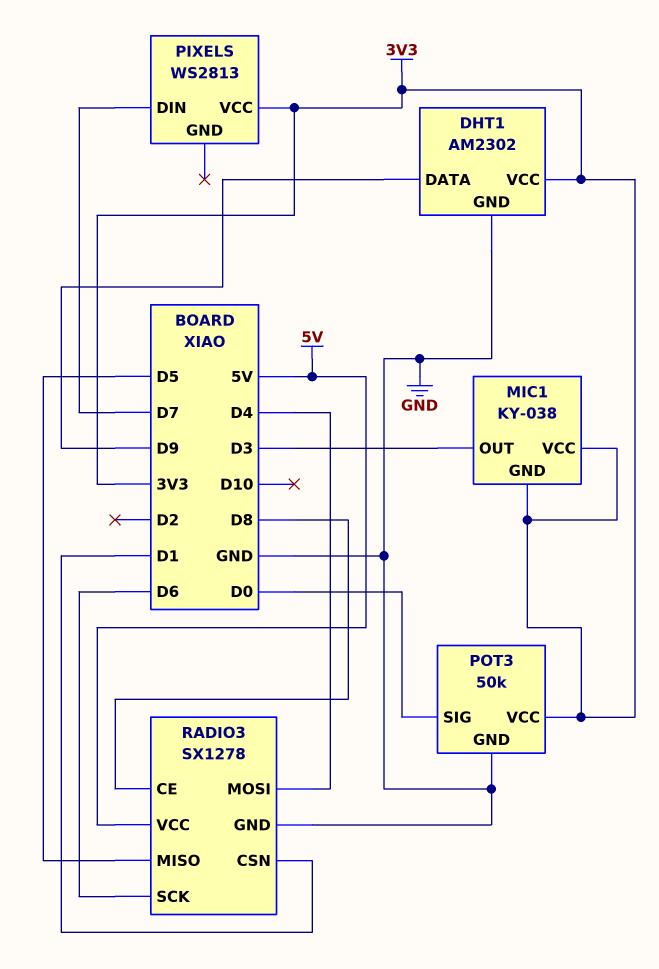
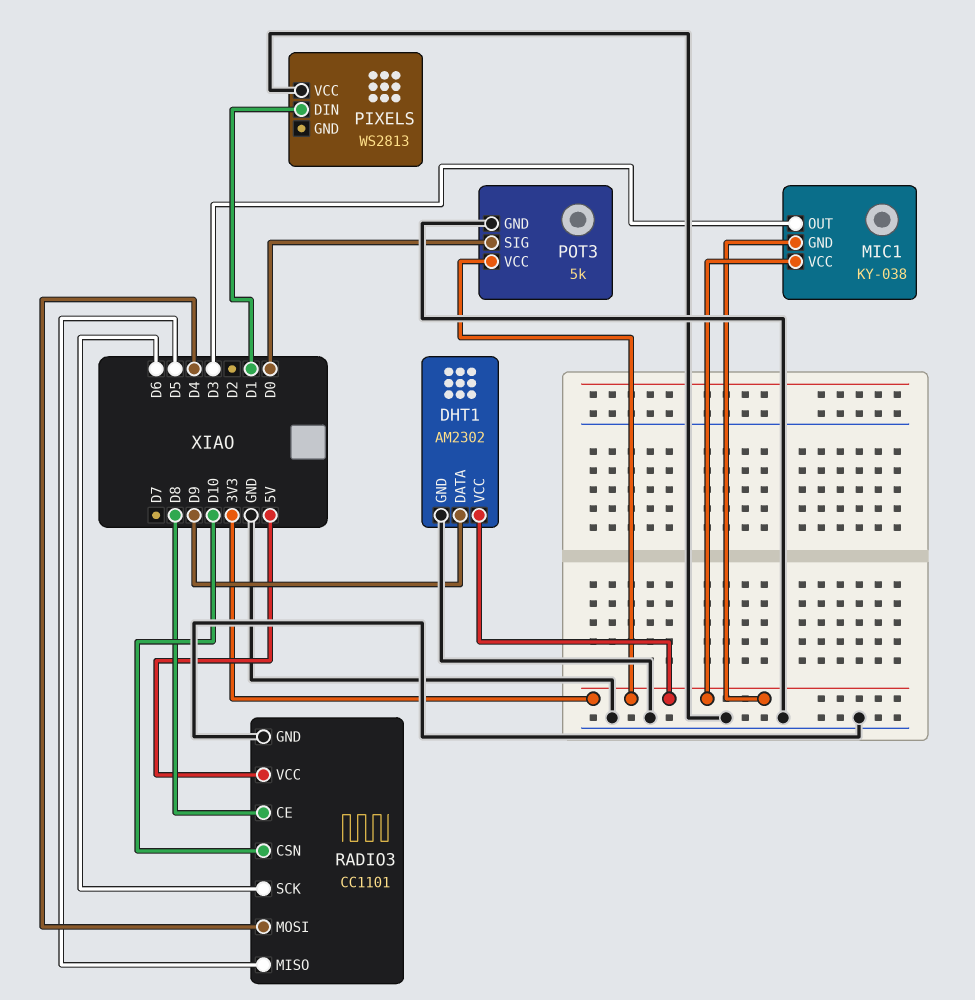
PIXELS pin DIN: D7 -> D1
PIXELS pin VCC: 3V3 -> GND
POT3: 50k -> 5k
RADIO3: SX1278 -> CC1101
RADIO3 pin CSN: D1 -> D10

